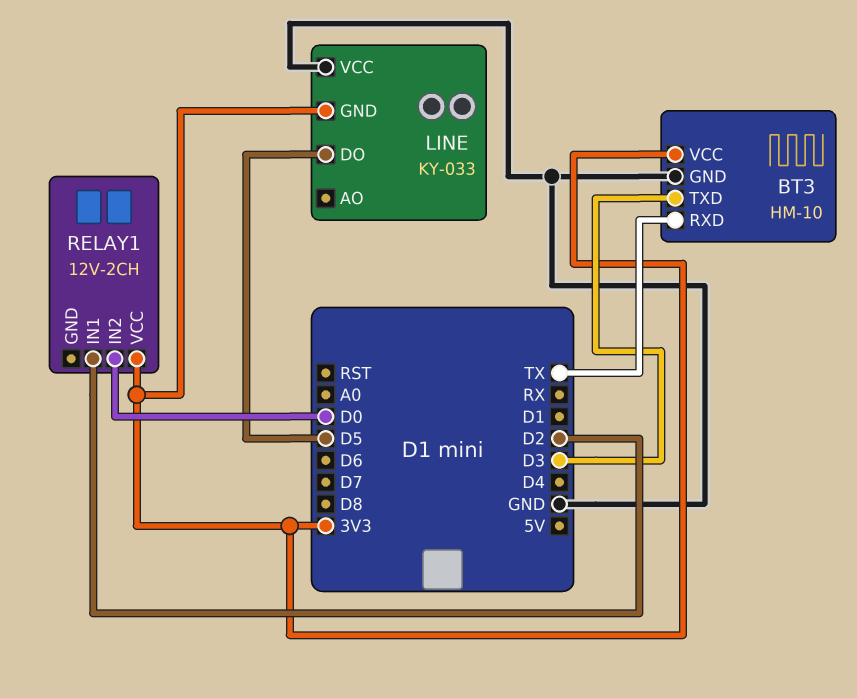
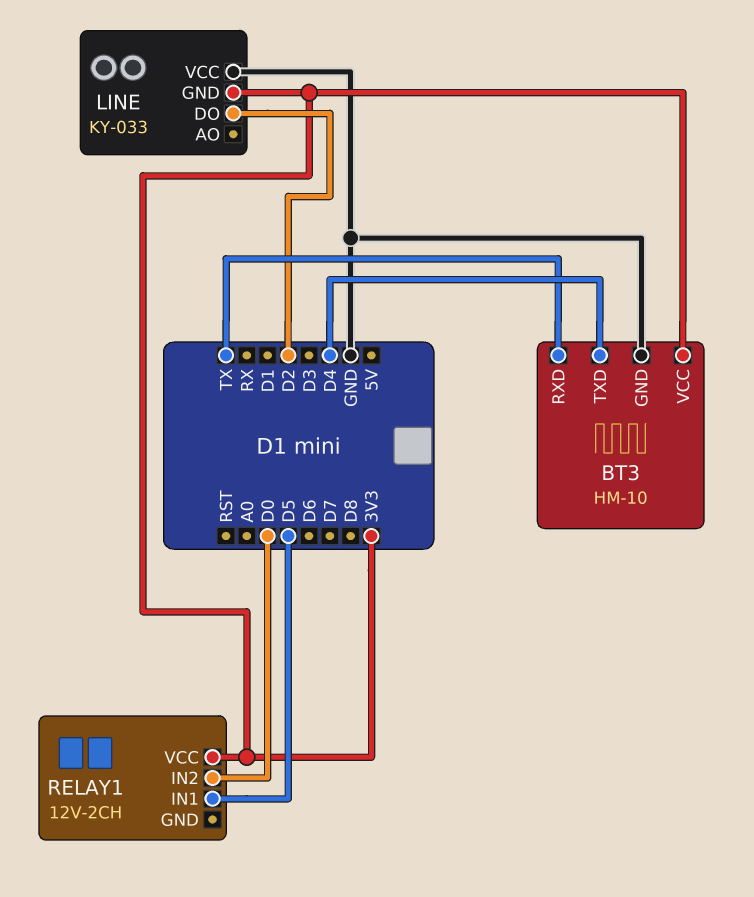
BT3 pin TXD: D3 -> D4
LINE pin DO: D5 -> D2
RELAY1 pin IN1: D2 -> D5

